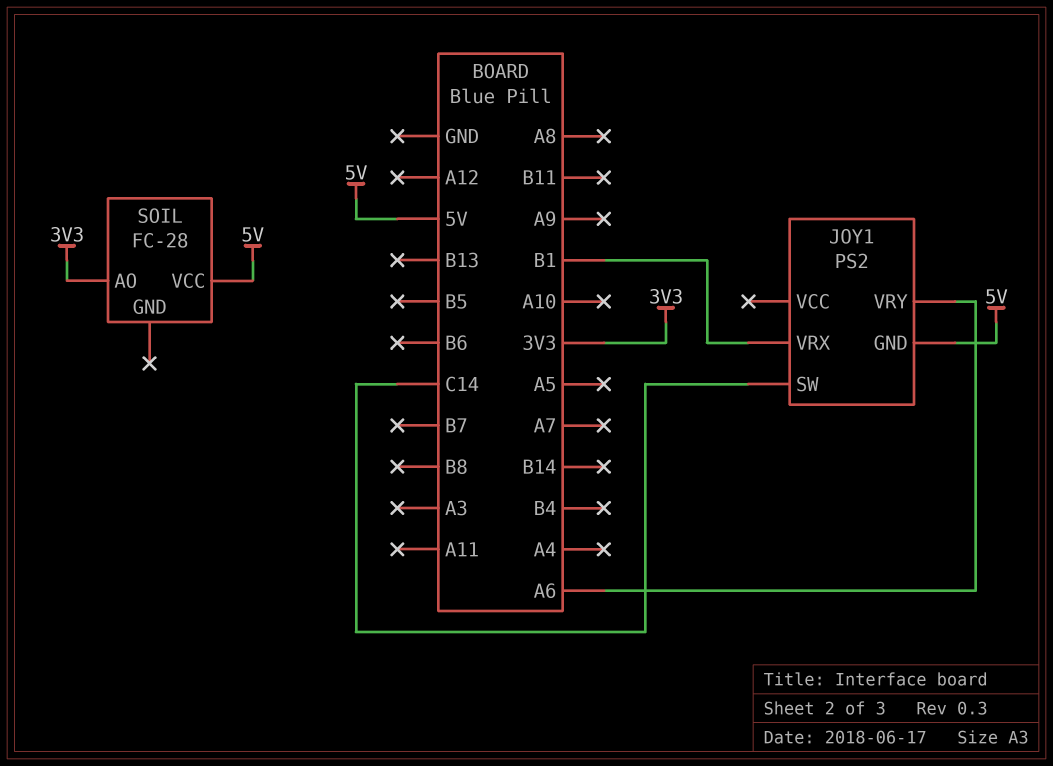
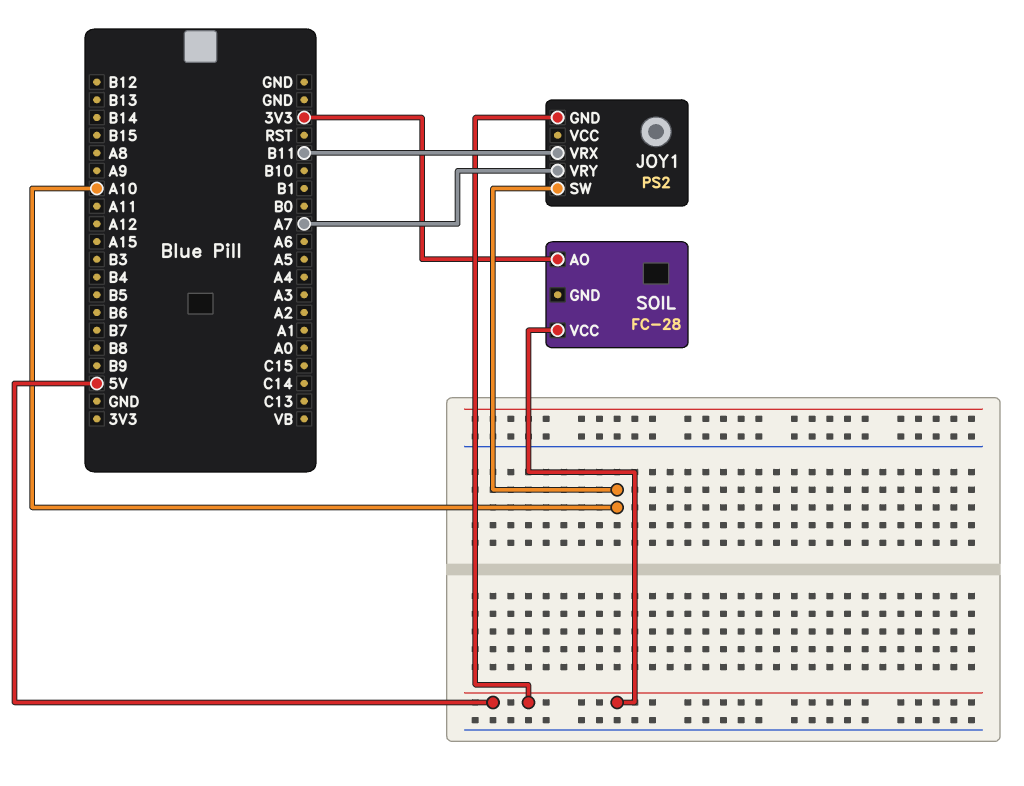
JOY1 pin SW: C14 -> A10
JOY1 pin VRX: B1 -> B11
JOY1 pin VRY: A6 -> A7

